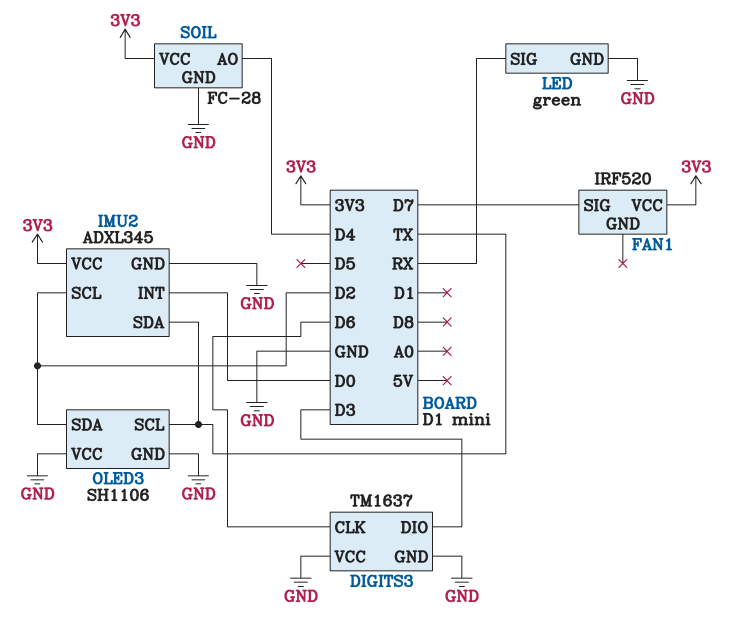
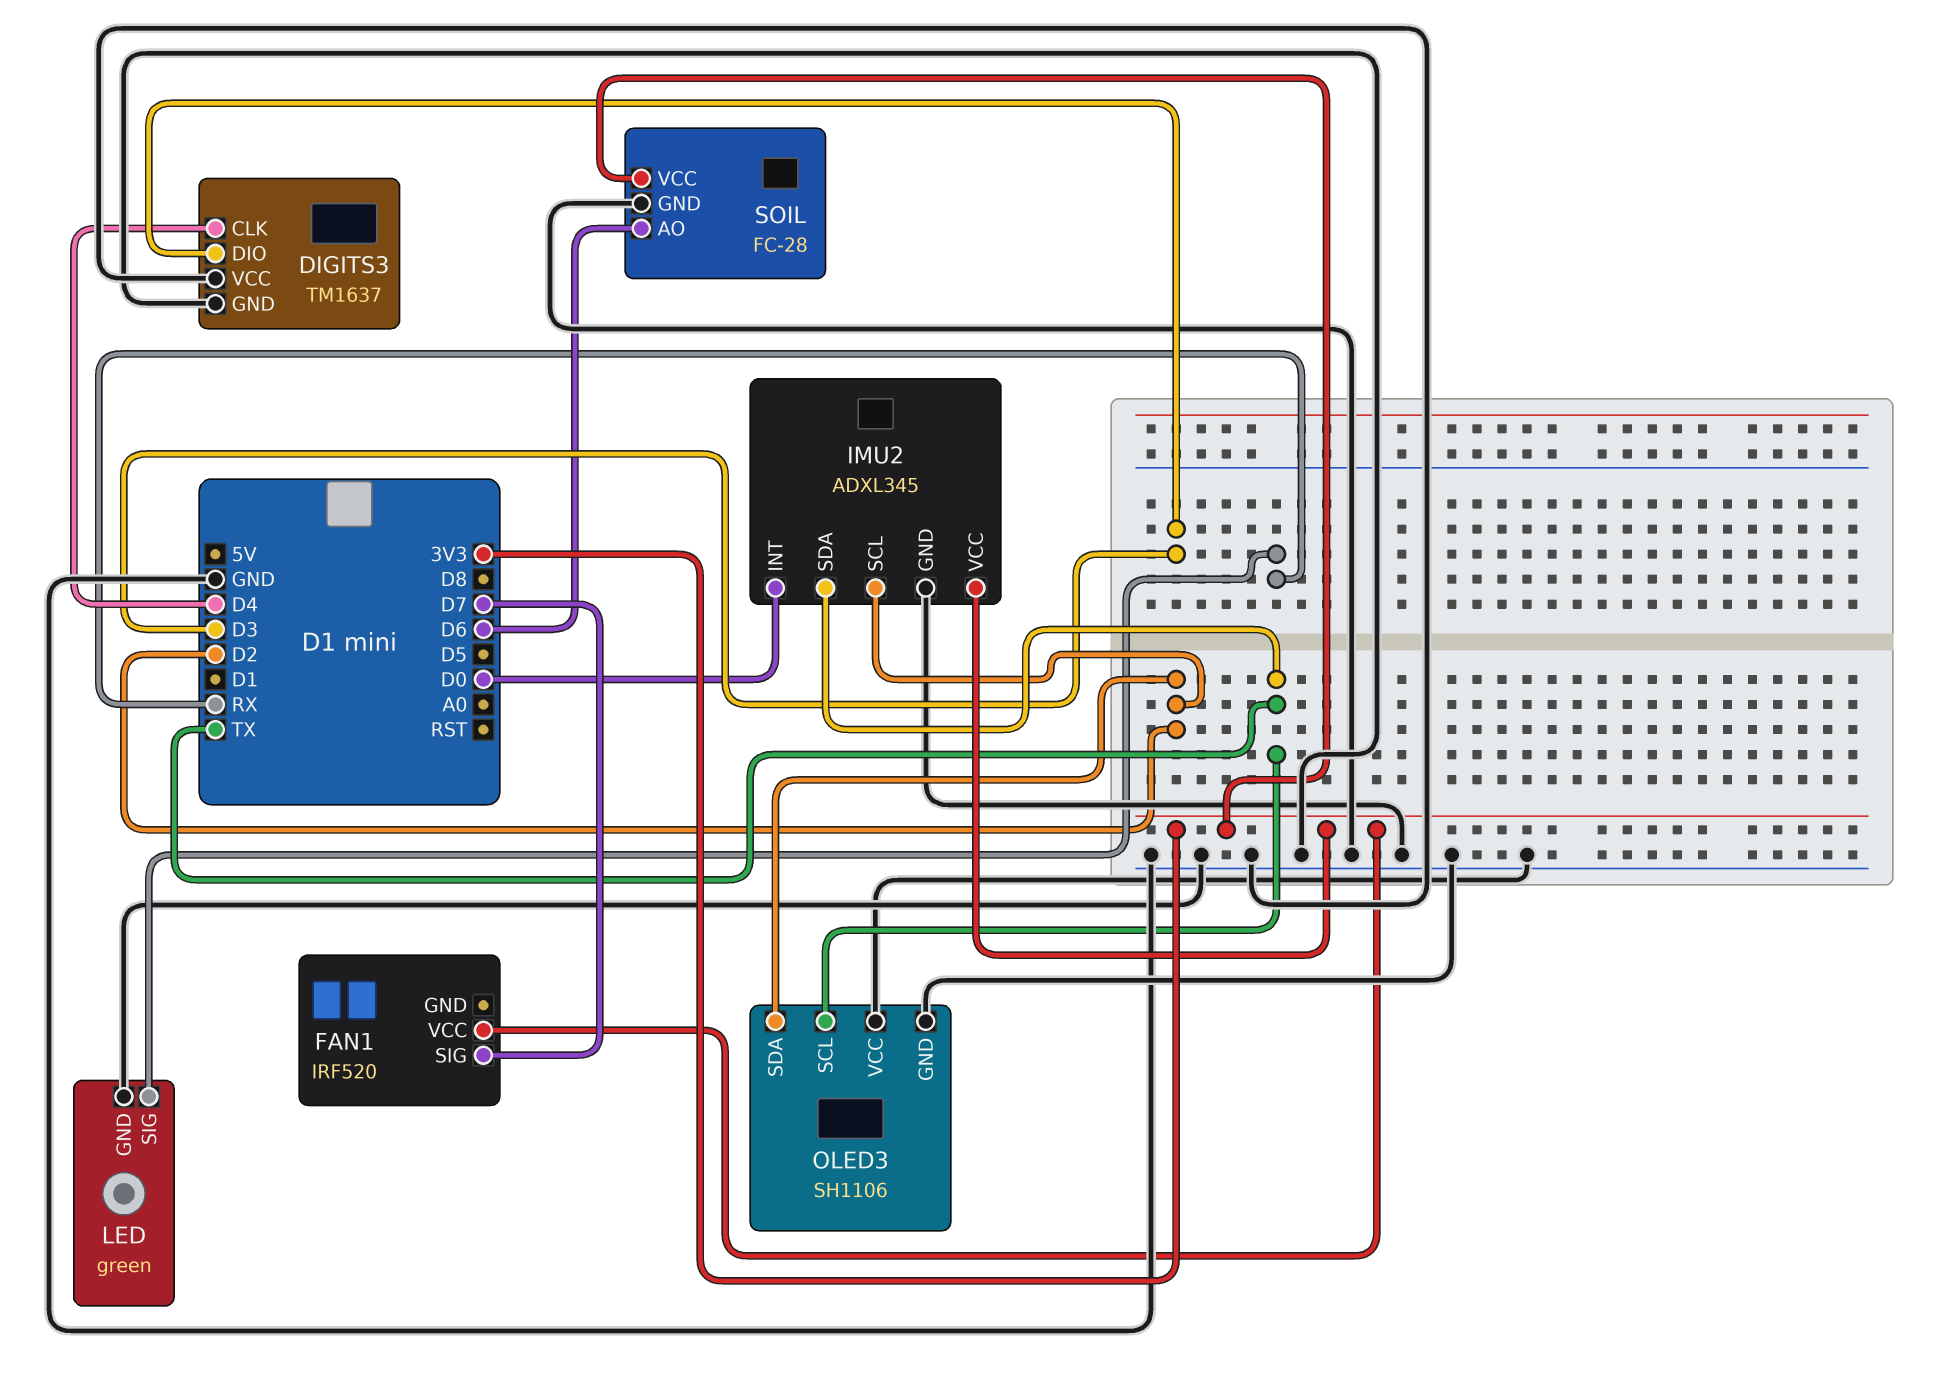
DIGITS3 pin CLK: D6 -> D4
SOIL pin AO: D4 -> D6

